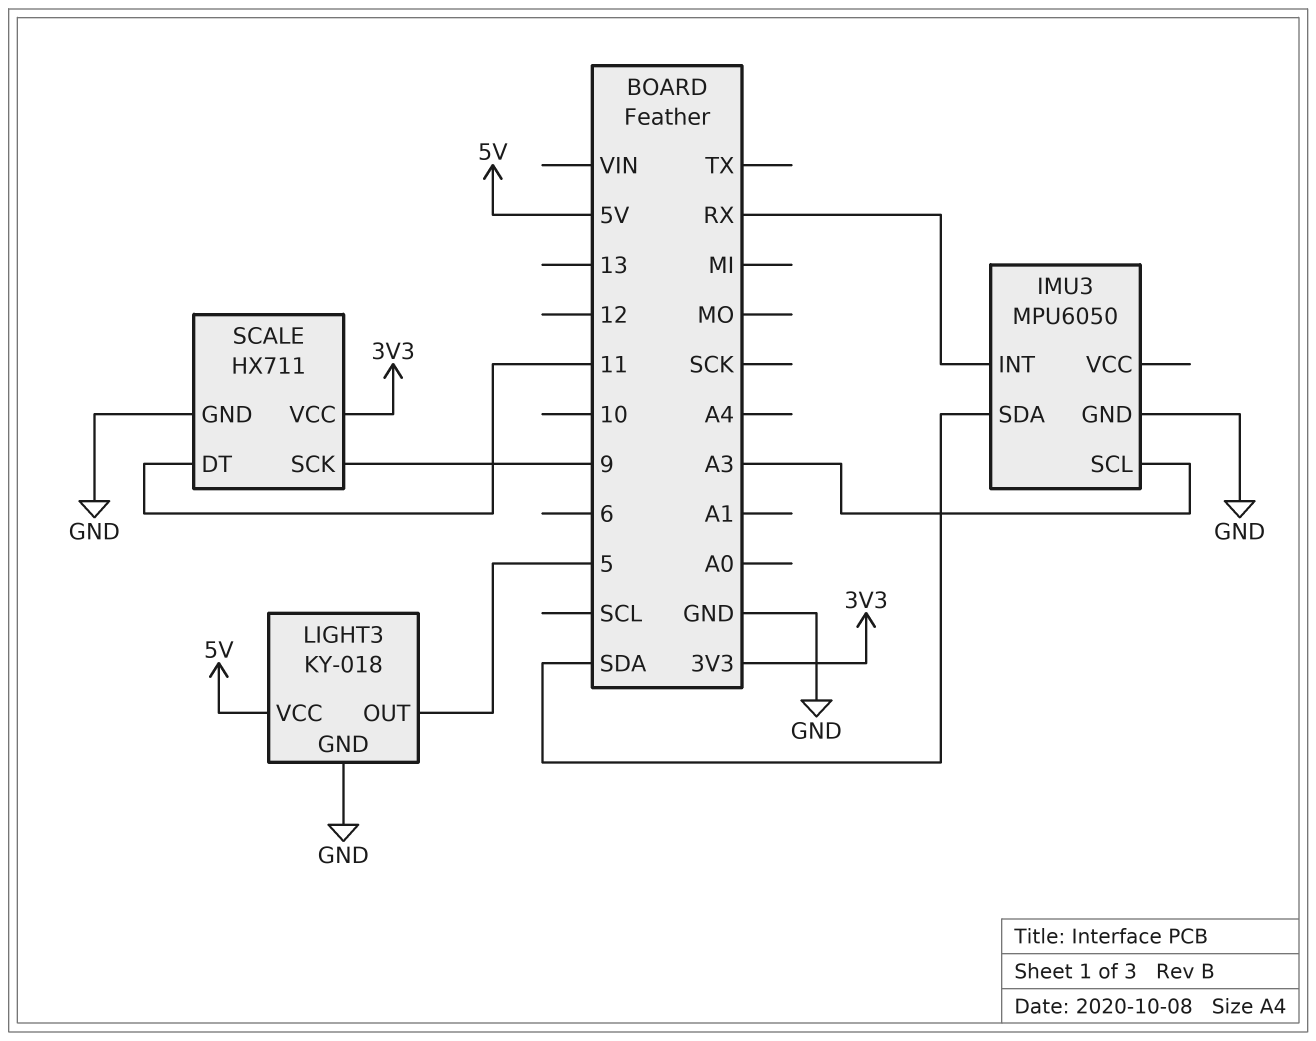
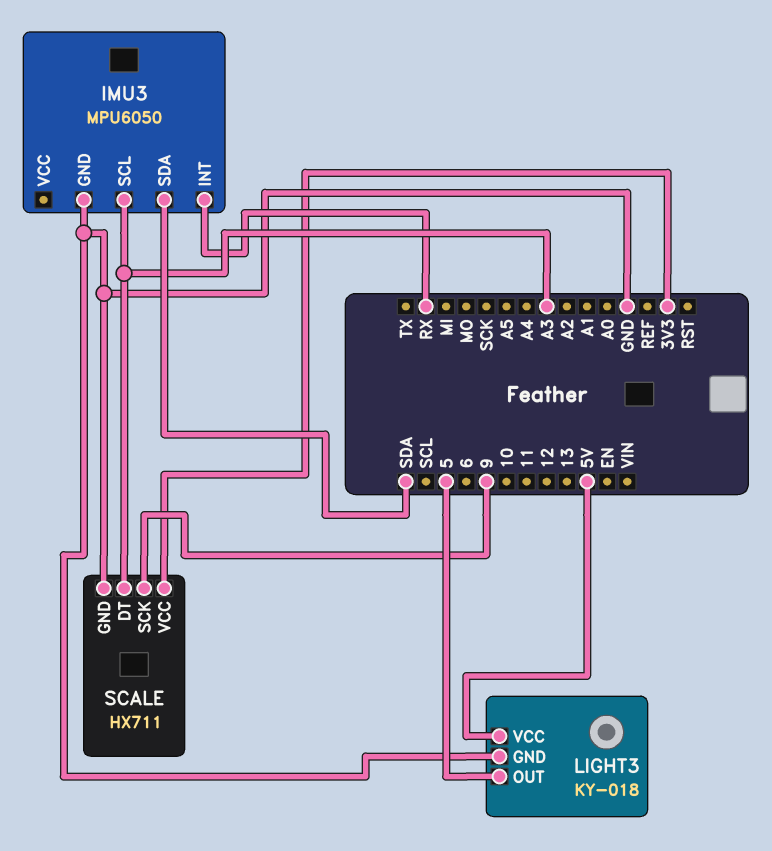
SCALE pin DT: 11 -> A3

